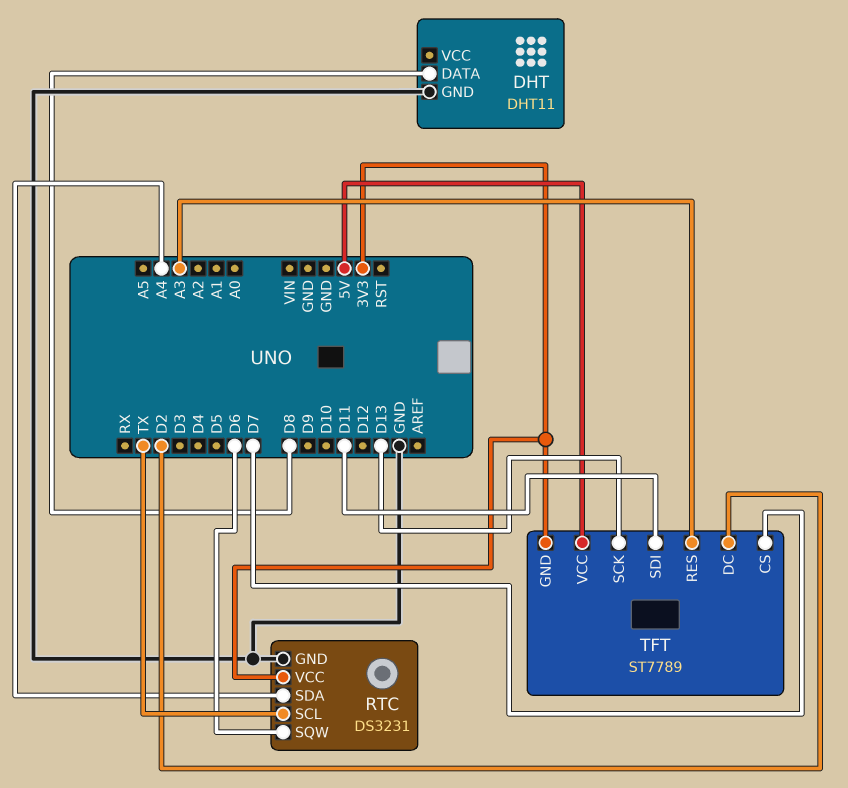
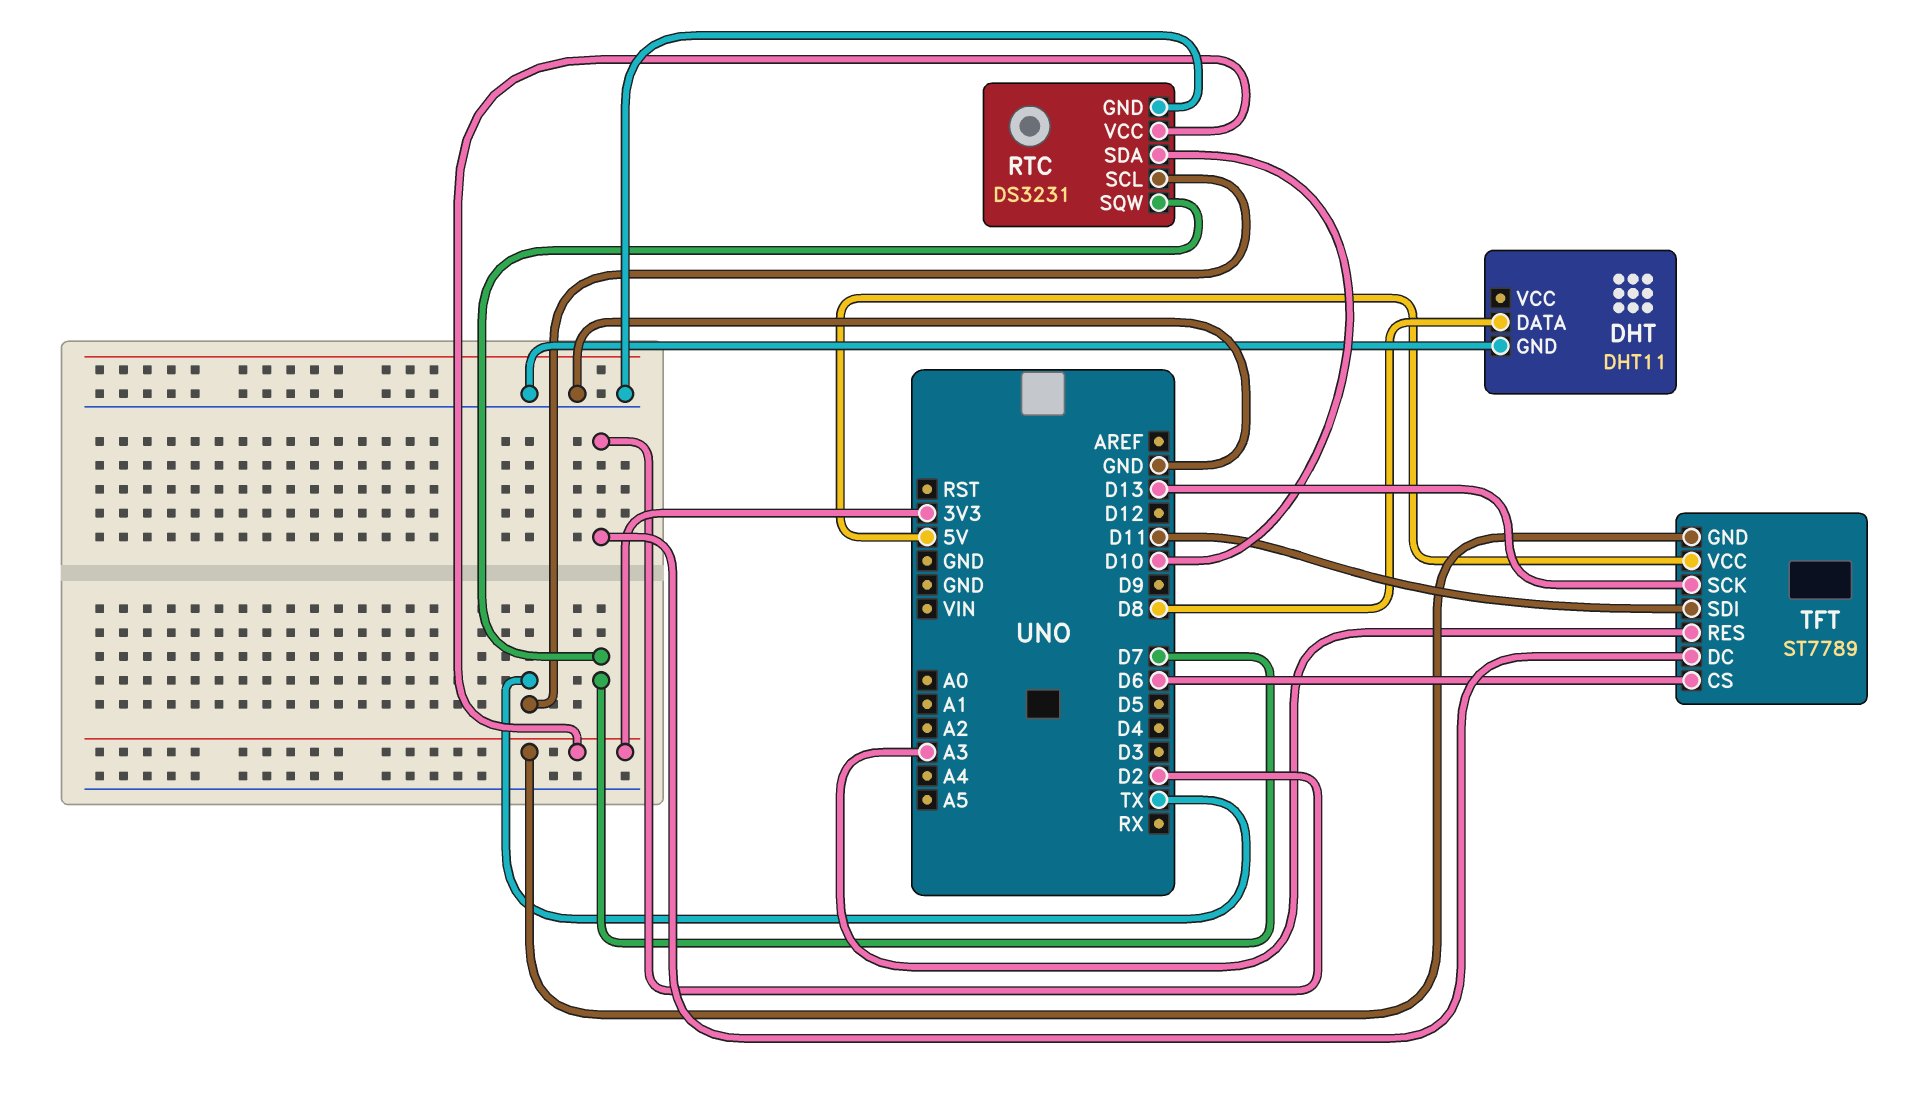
RTC pin SDA: A4 -> D10
RTC pin SQW: D6 -> D7
TFT pin CS: D7 -> D6

